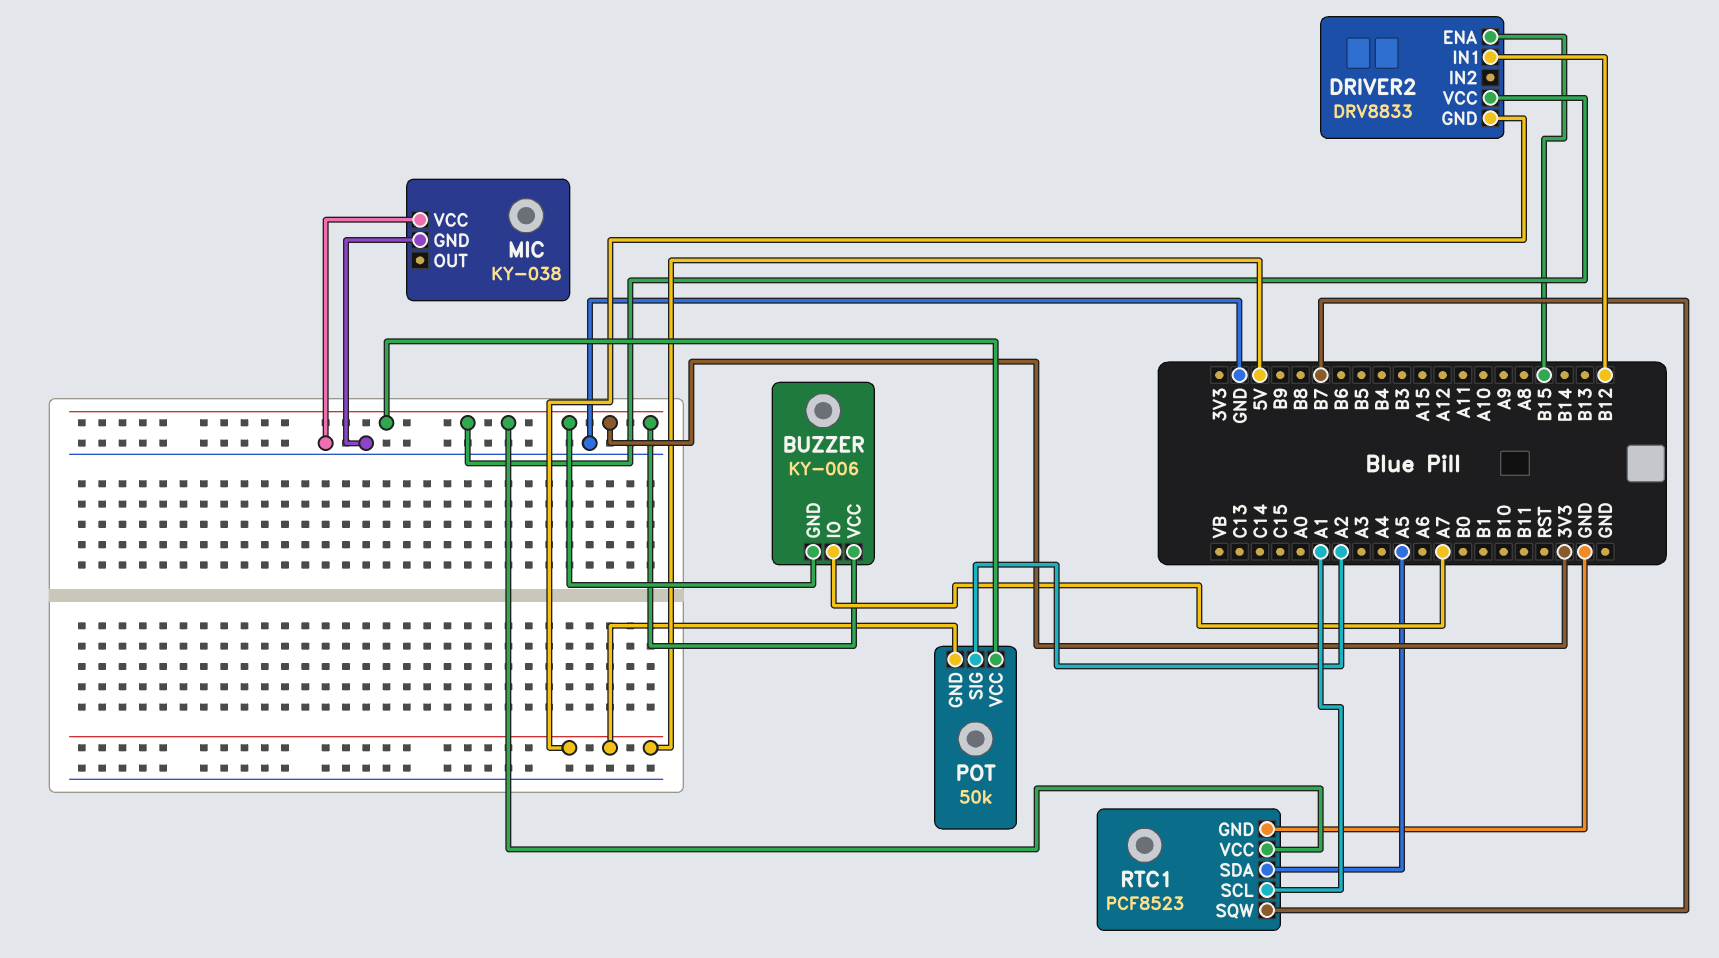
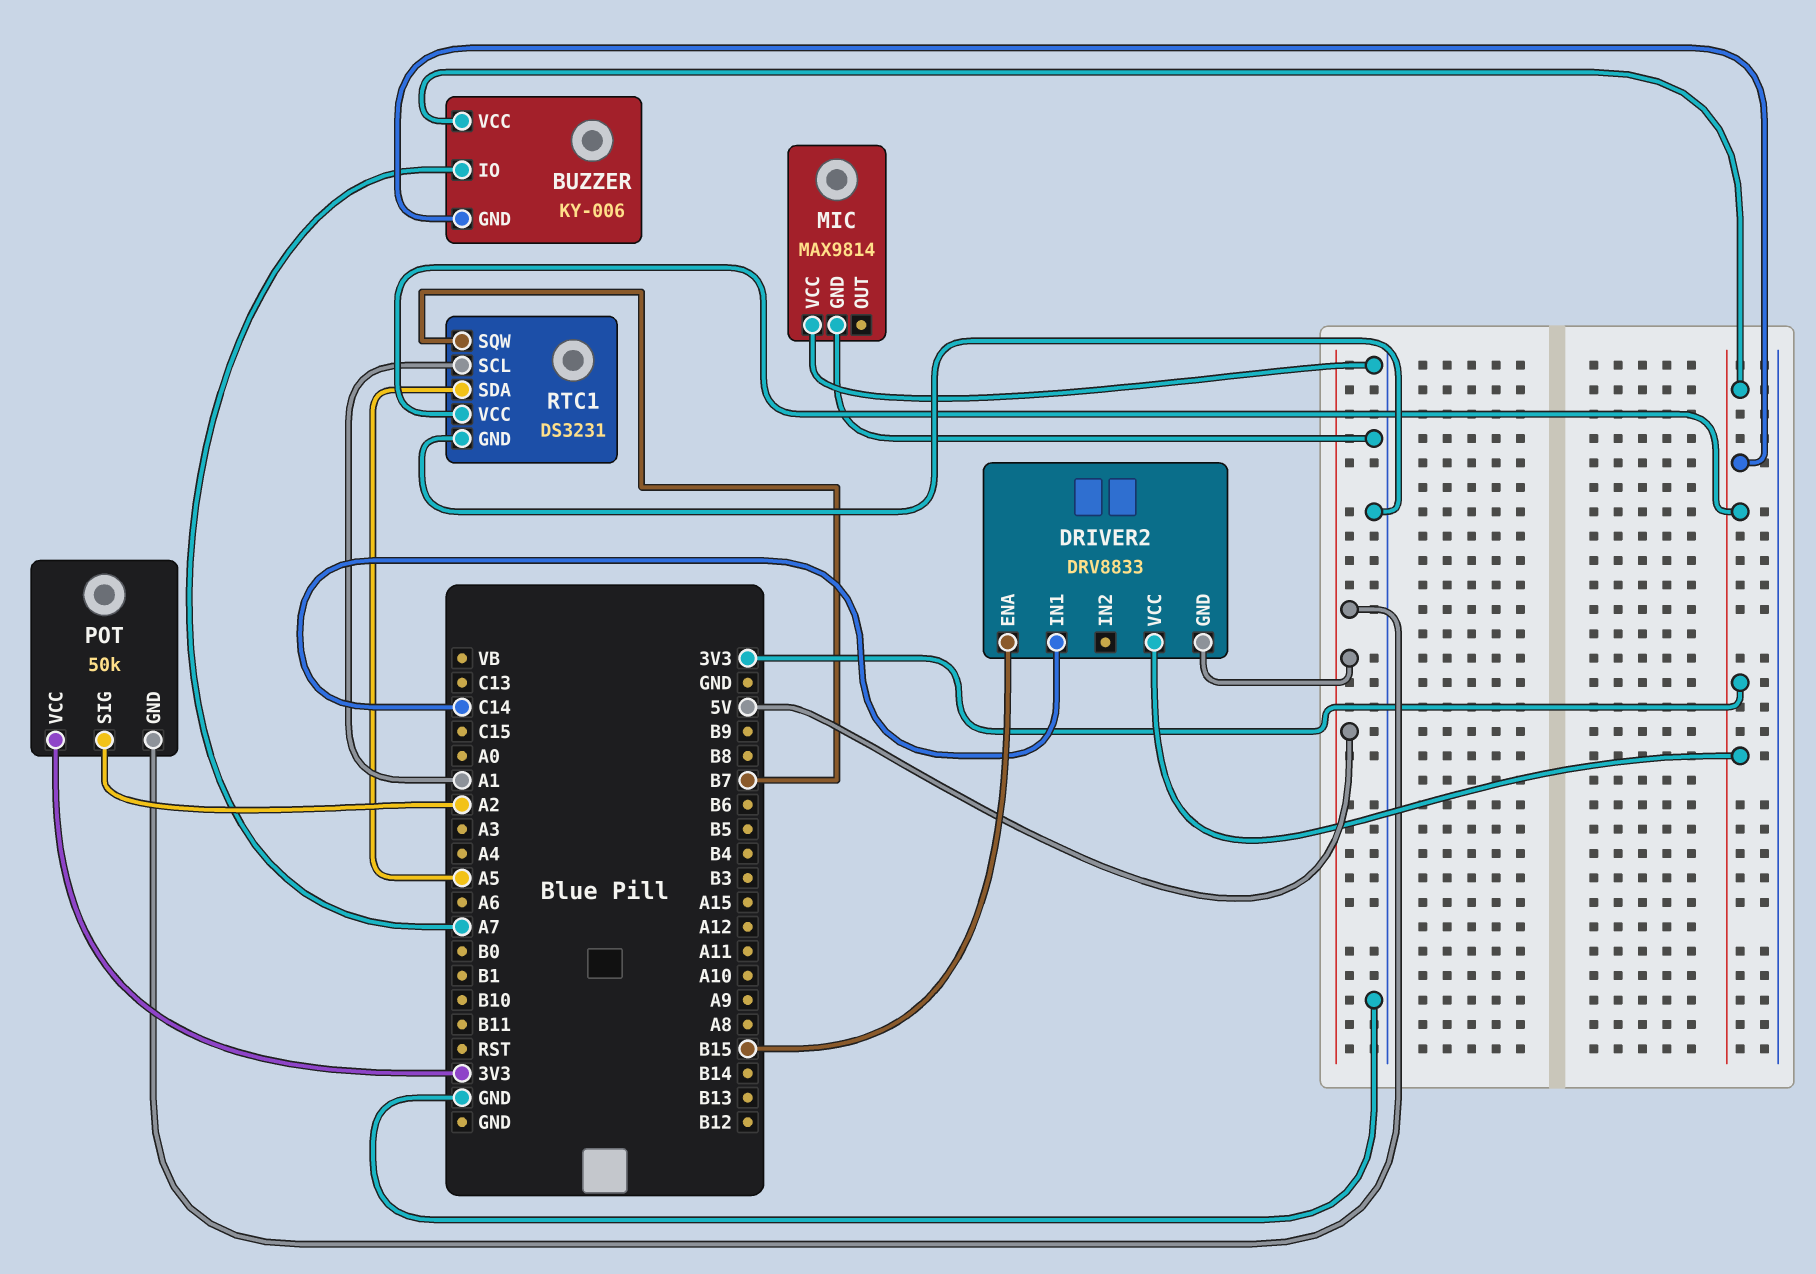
DRIVER2 pin IN1: B12 -> C14
MIC: KY-038 -> MAX9814
RTC1: PCF8523 -> DS3231

